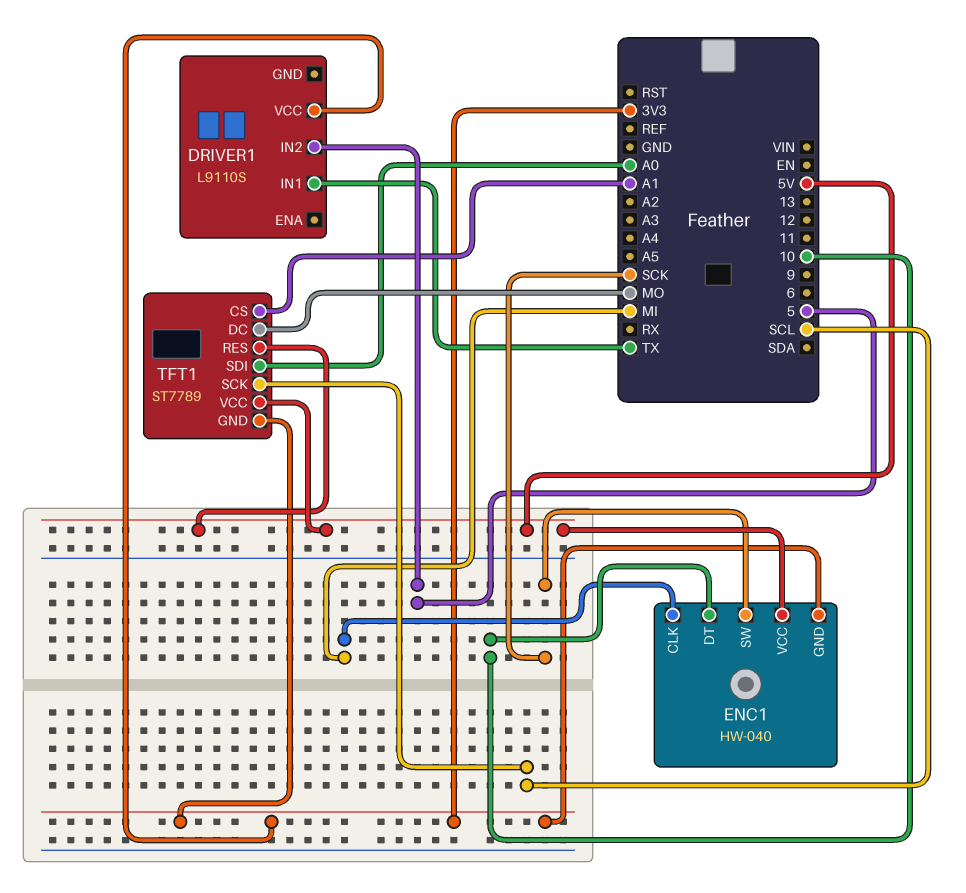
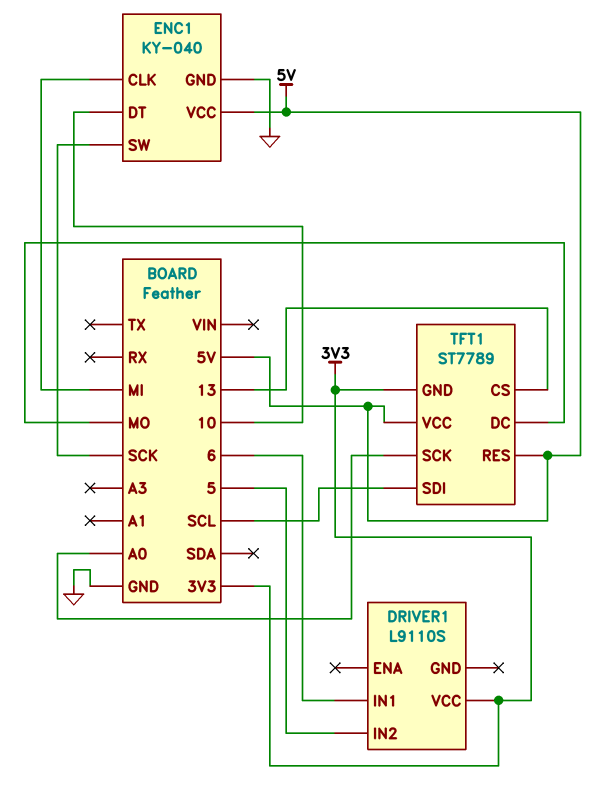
DRIVER1 pin IN1: TX -> 6
ENC1: HW-040 -> KY-040
ENC1 pin GND: 3V3 -> GND
TFT1 pin CS: A1 -> 13
TFT1 pin SCK: SCL -> A0
TFT1 pin SDI: A0 -> SCL

